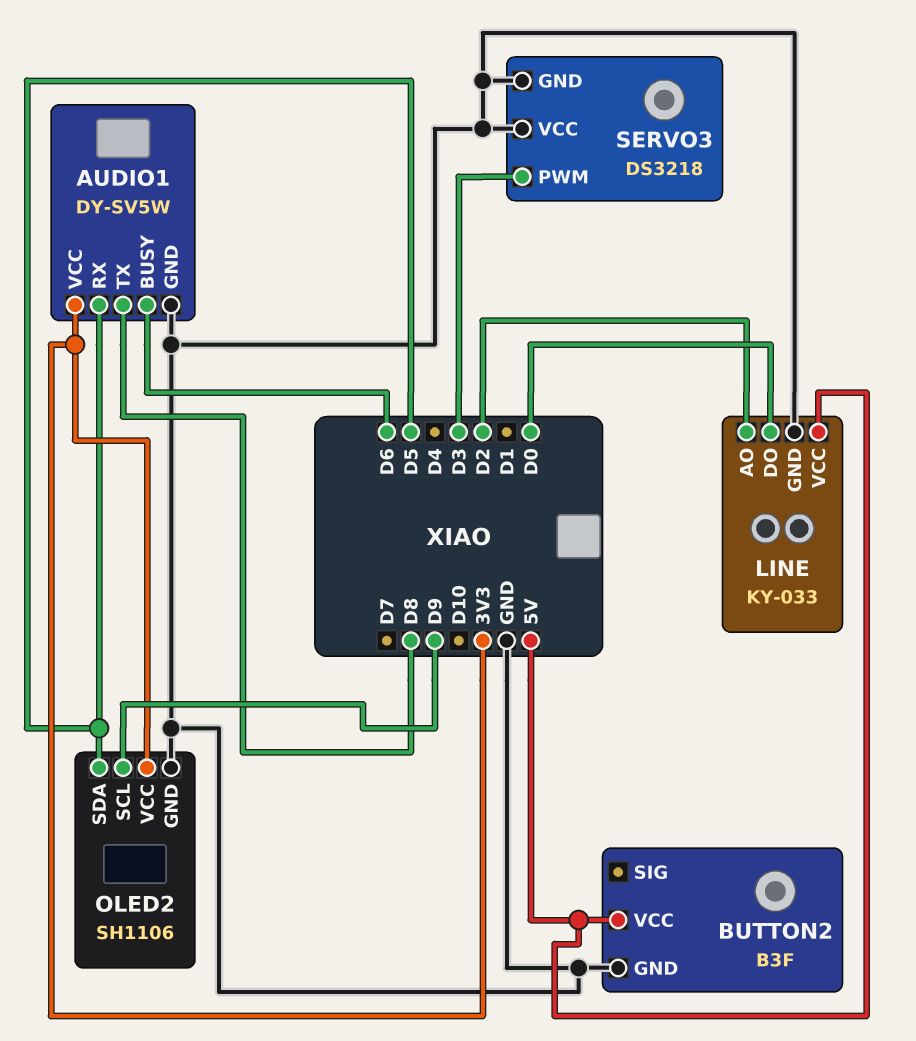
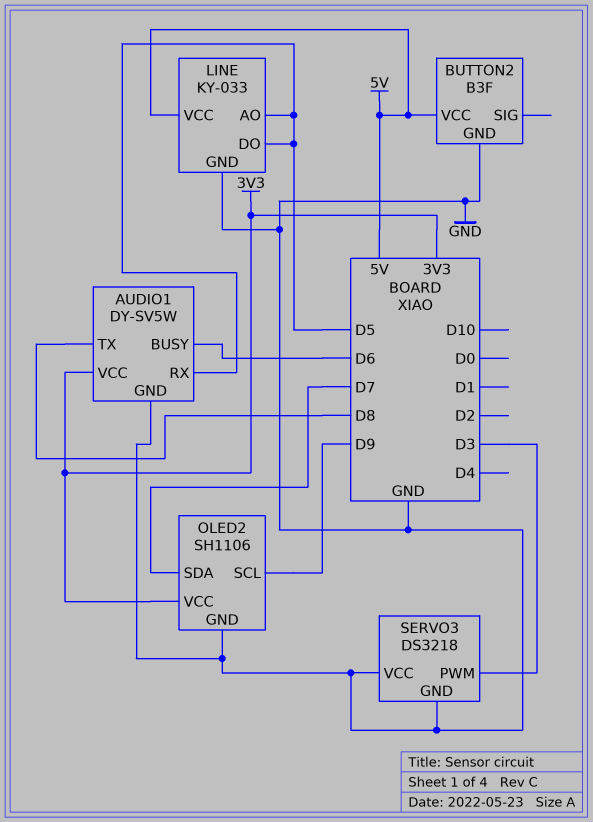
LINE pin AO: D2 -> D5
LINE pin DO: D0 -> D5
OLED2 pin SDA: D5 -> D7

